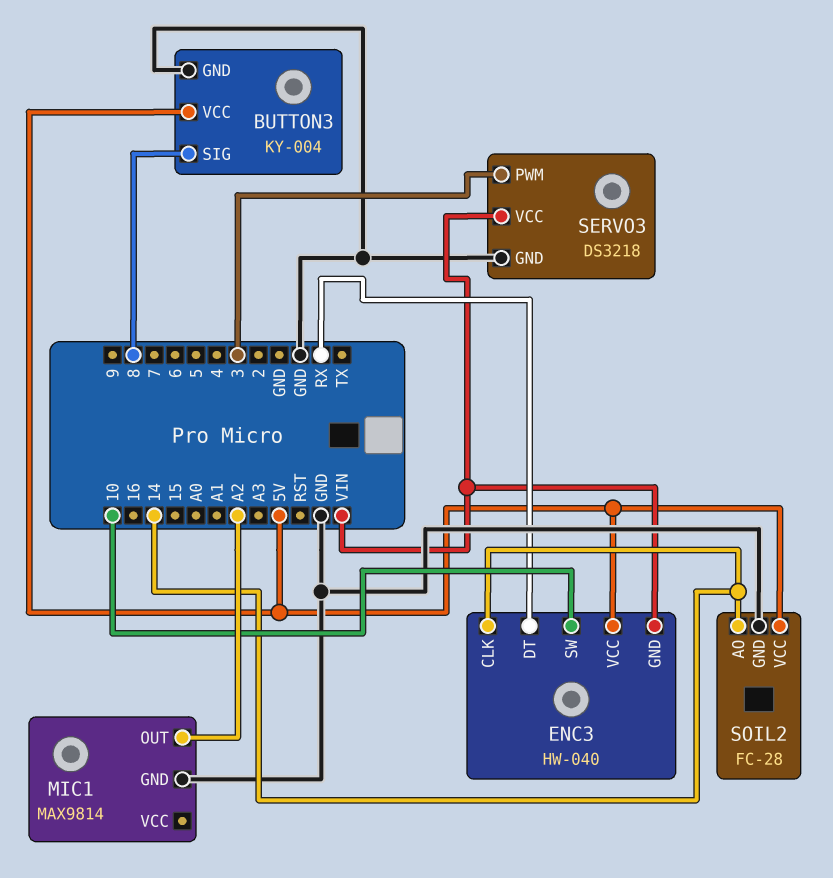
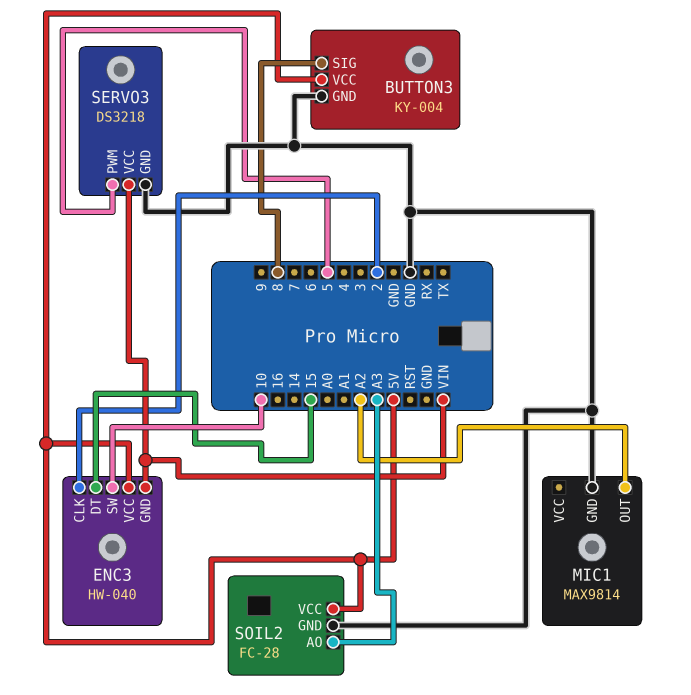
ENC3 pin CLK: 14 -> 2
ENC3 pin DT: RX -> 15
SERVO3 pin PWM: 3 -> 5
SOIL2 pin AO: 14 -> A3

